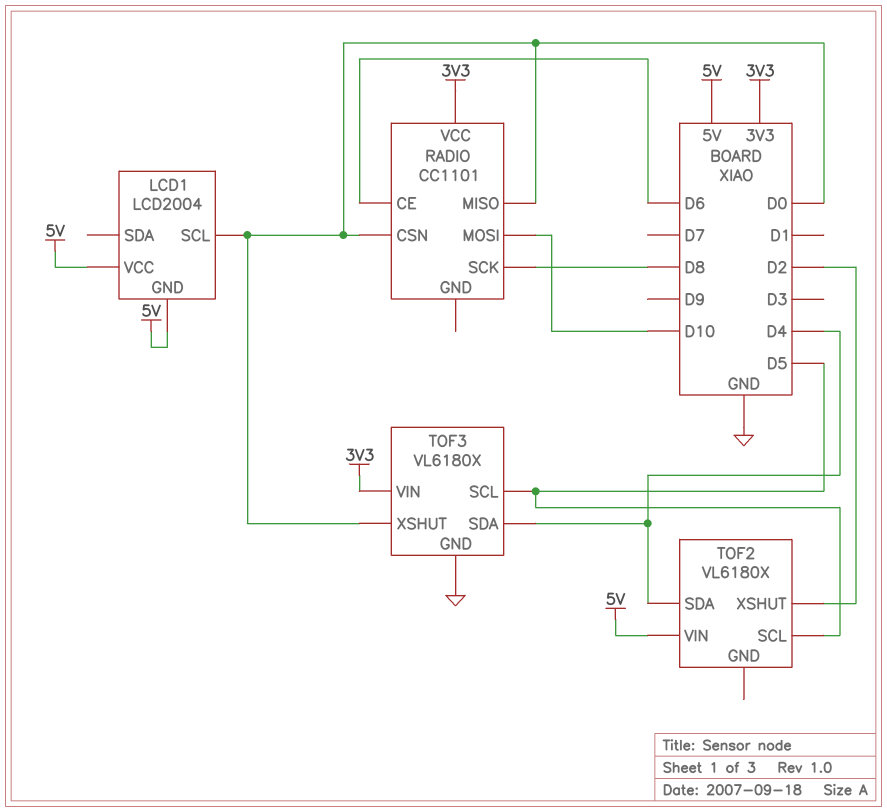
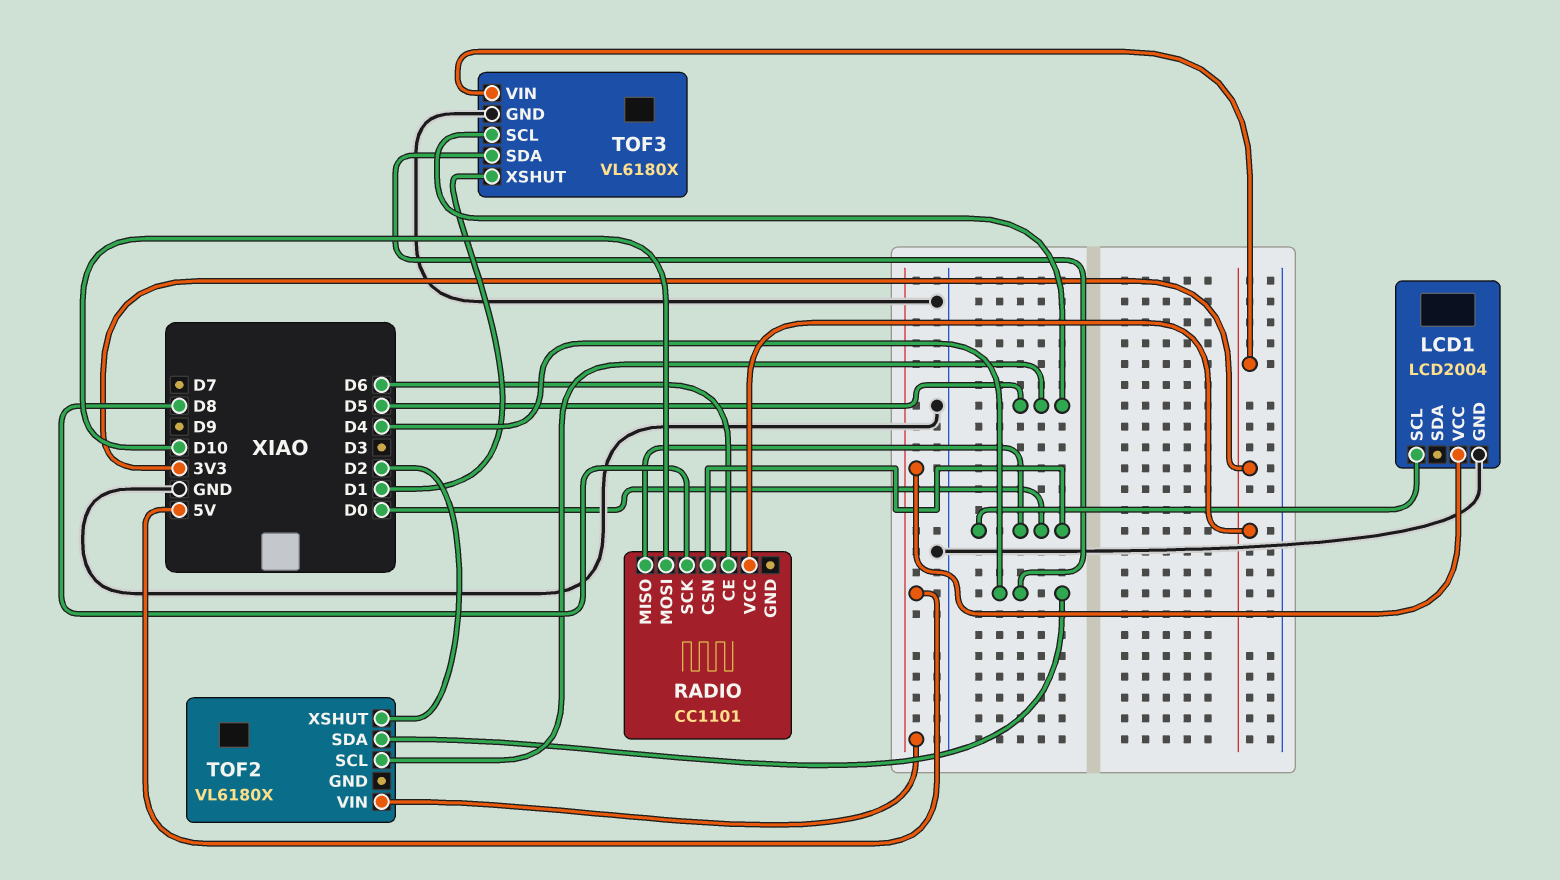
LCD1 pin GND: 5V -> GND
TOF3 pin XSHUT: D0 -> D1

